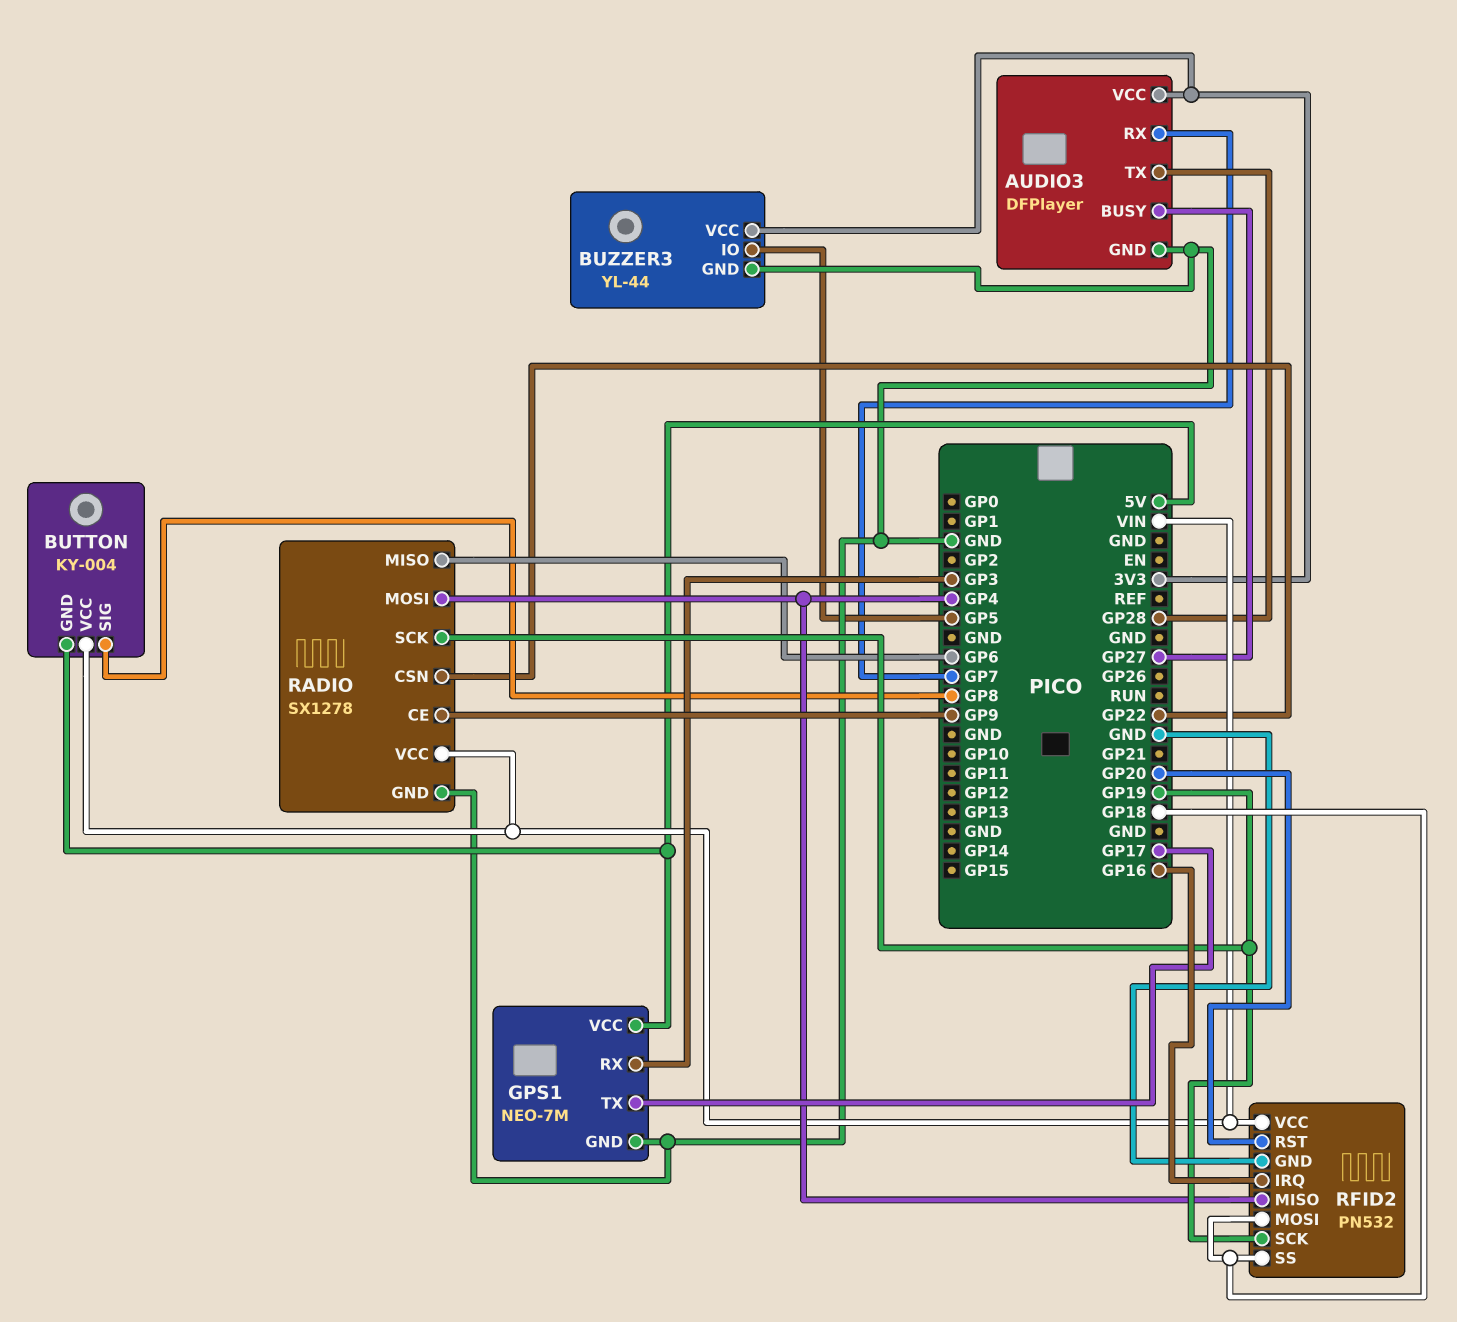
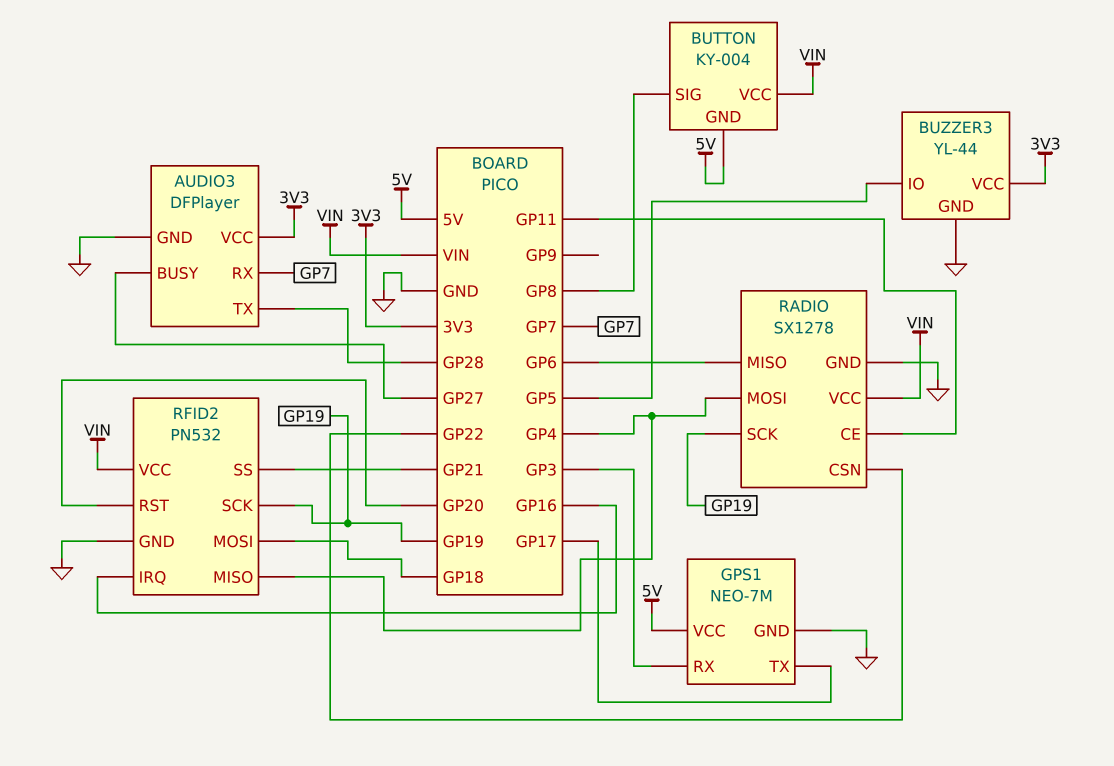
RADIO pin CE: GP9 -> GP11
RFID2 pin SS: GP18 -> GP21

